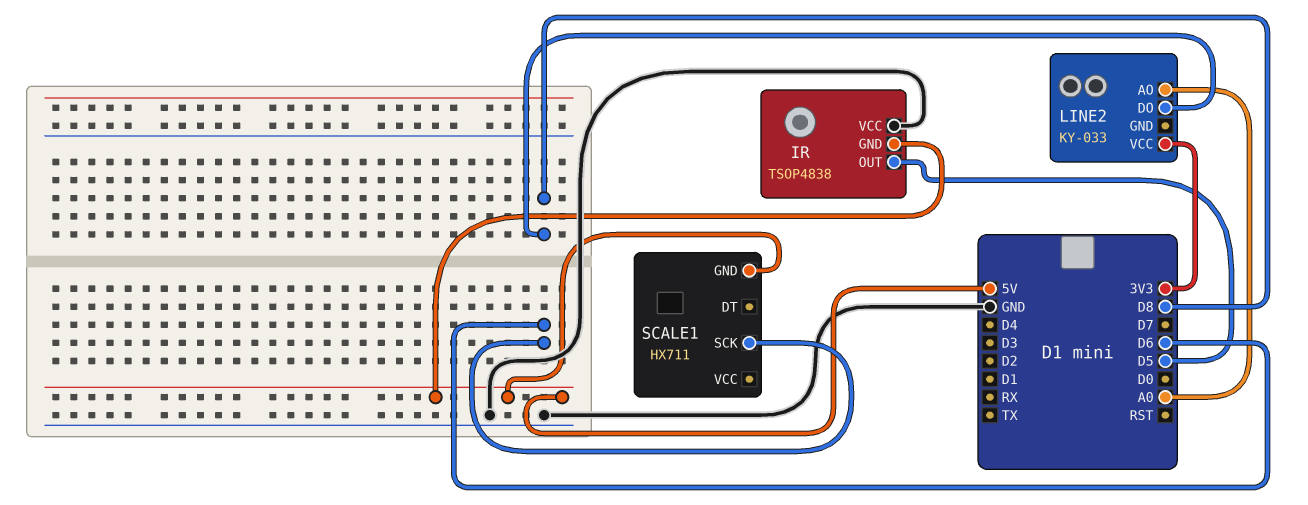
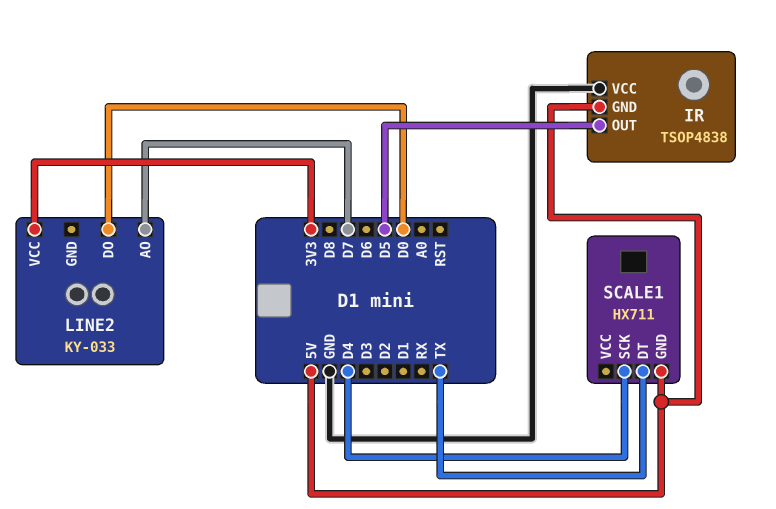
LINE2 pin AO: A0 -> D7
LINE2 pin DO: D8 -> D0
SCALE1 pin DT: none -> TX
SCALE1 pin SCK: D6 -> D4

